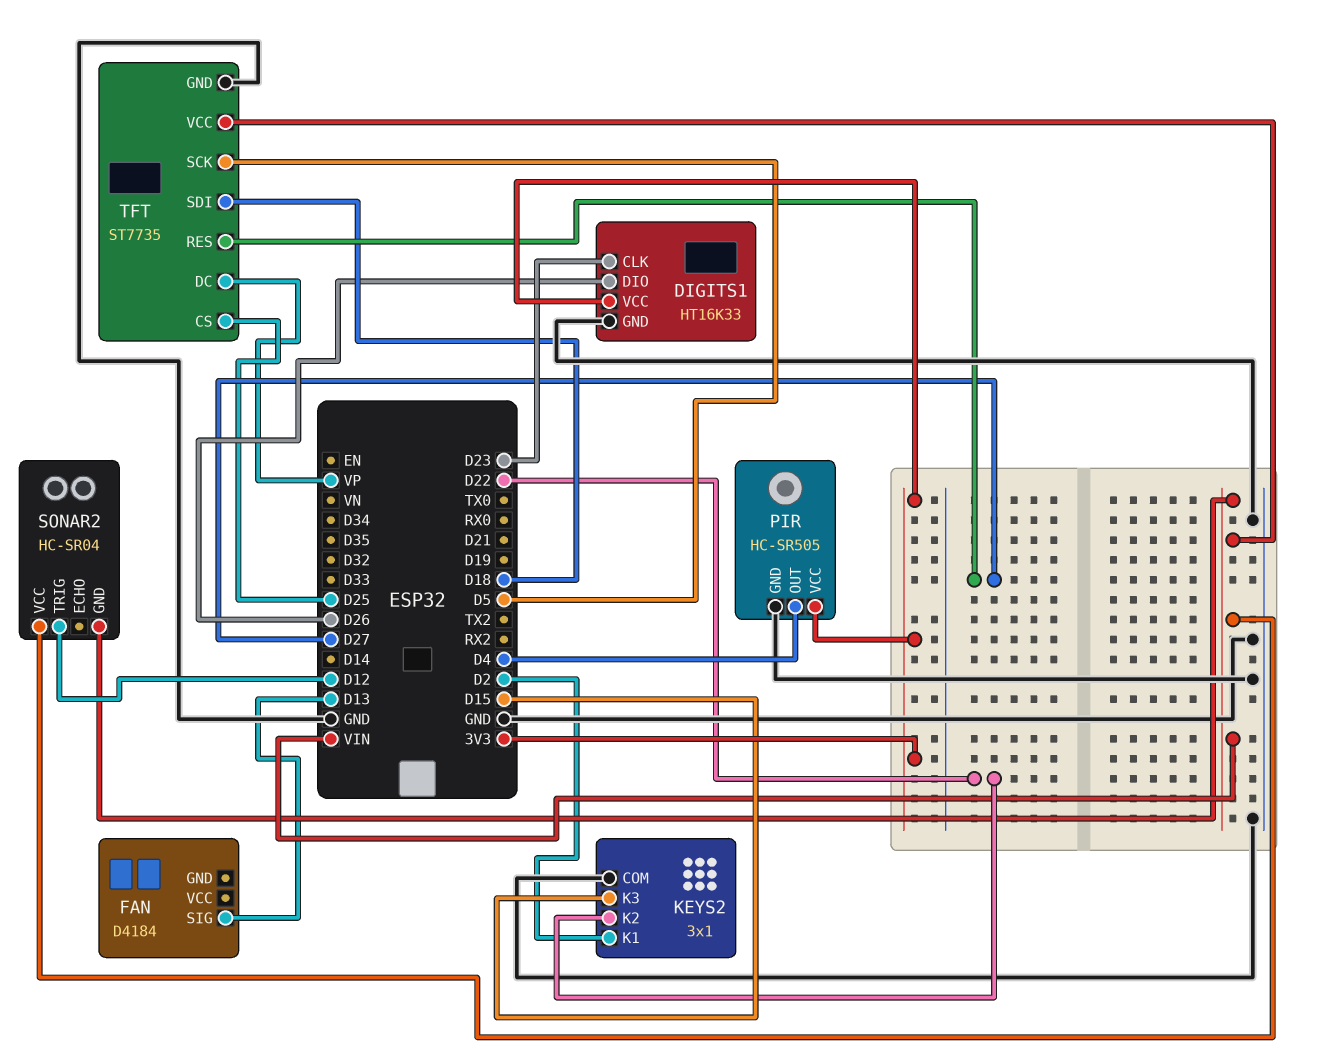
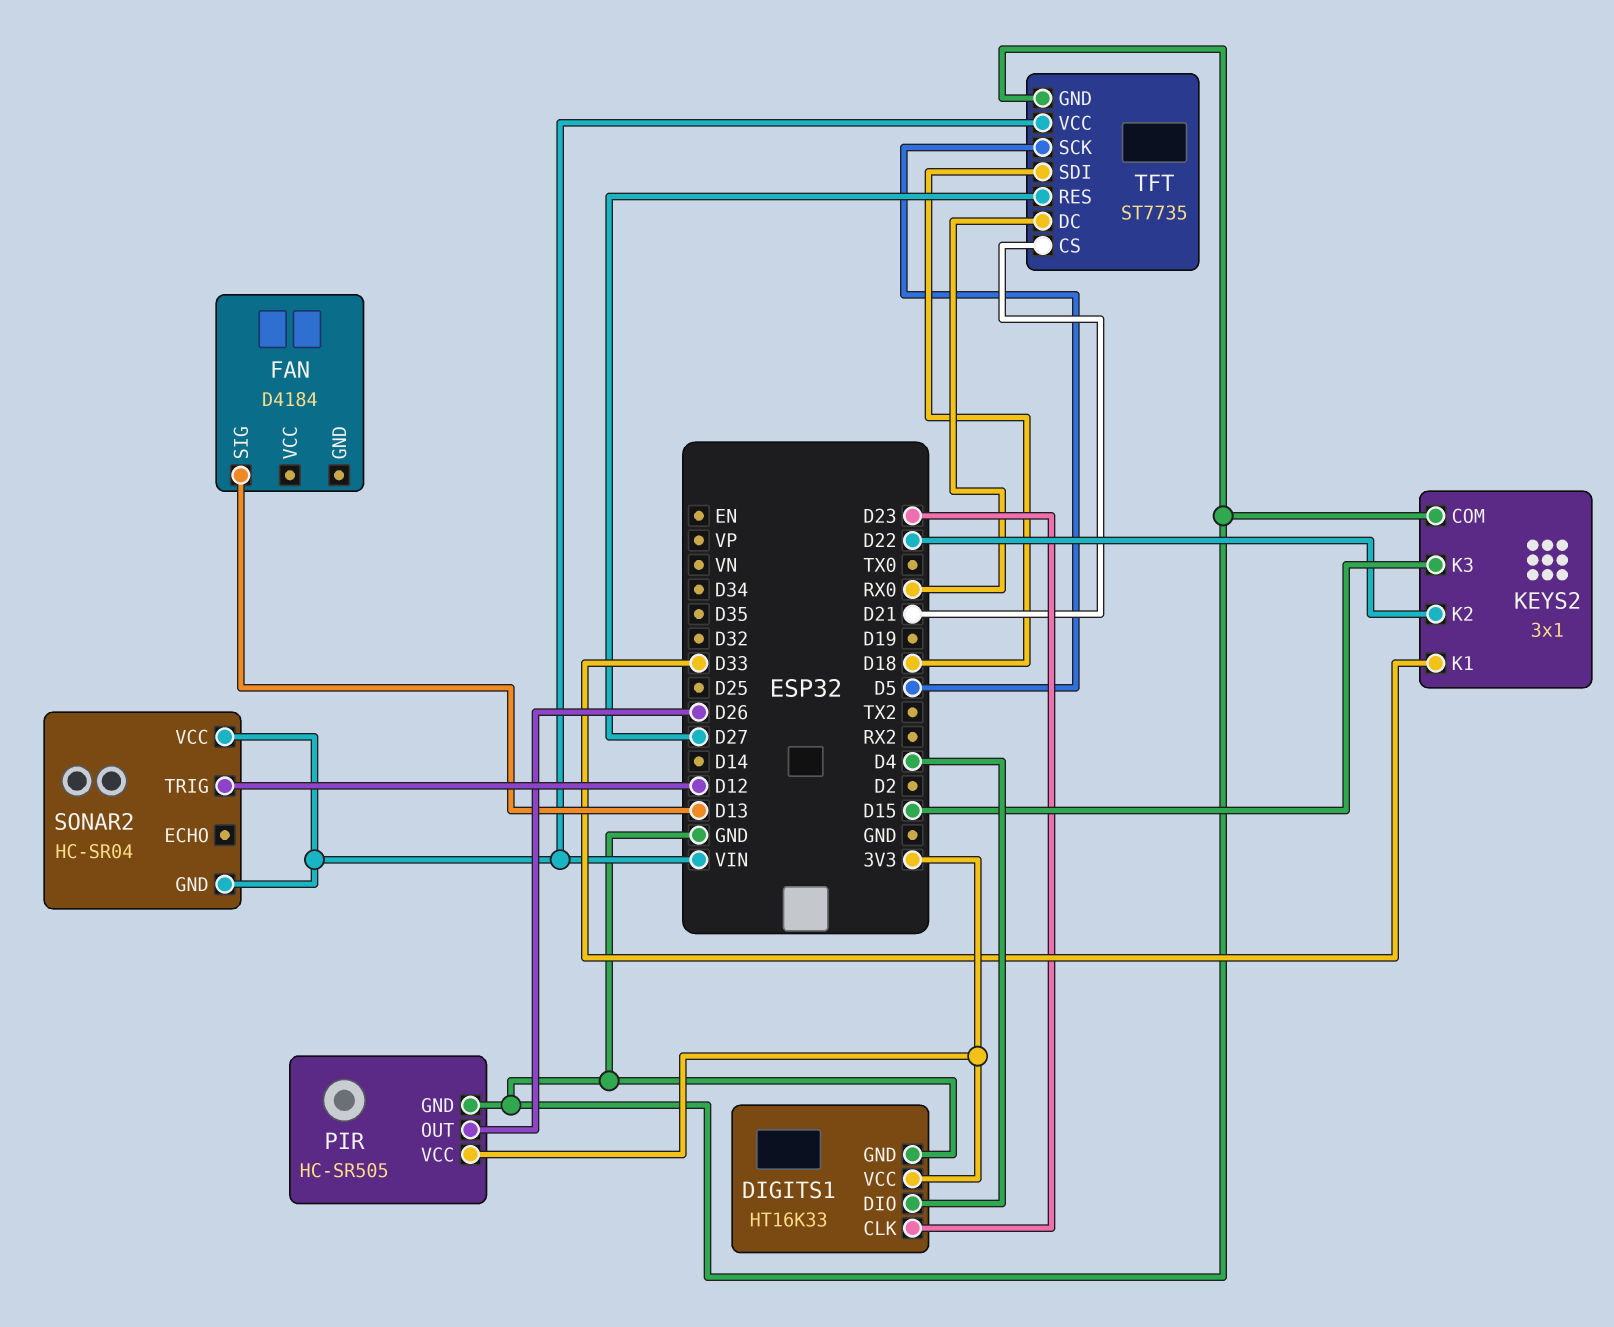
DIGITS1 pin DIO: D26 -> D4
KEYS2 pin K1: D2 -> D33
PIR pin OUT: D4 -> D26
TFT pin CS: D25 -> D21
TFT pin DC: VP -> RX0

